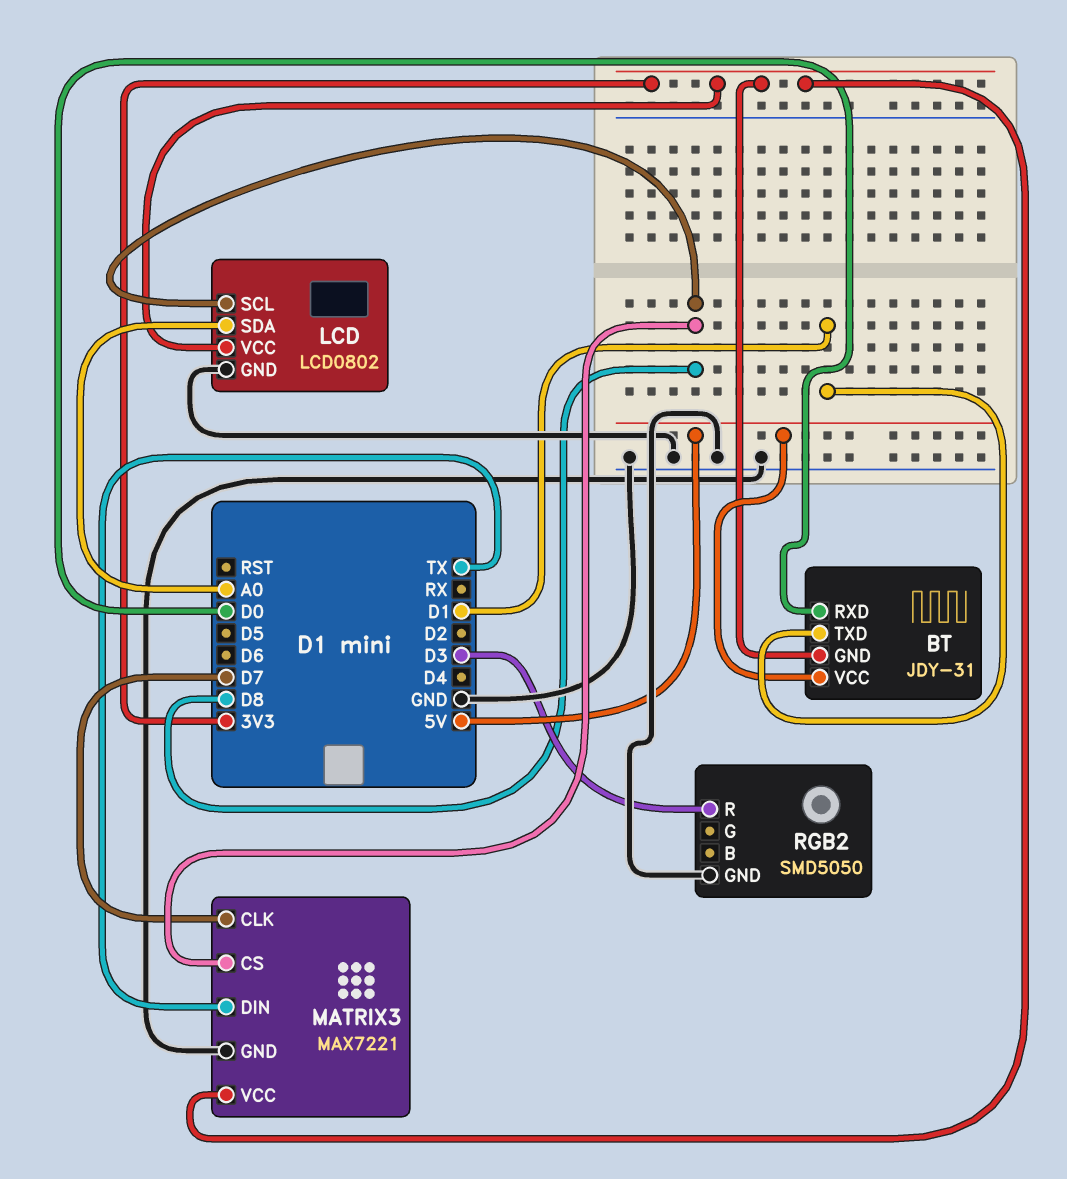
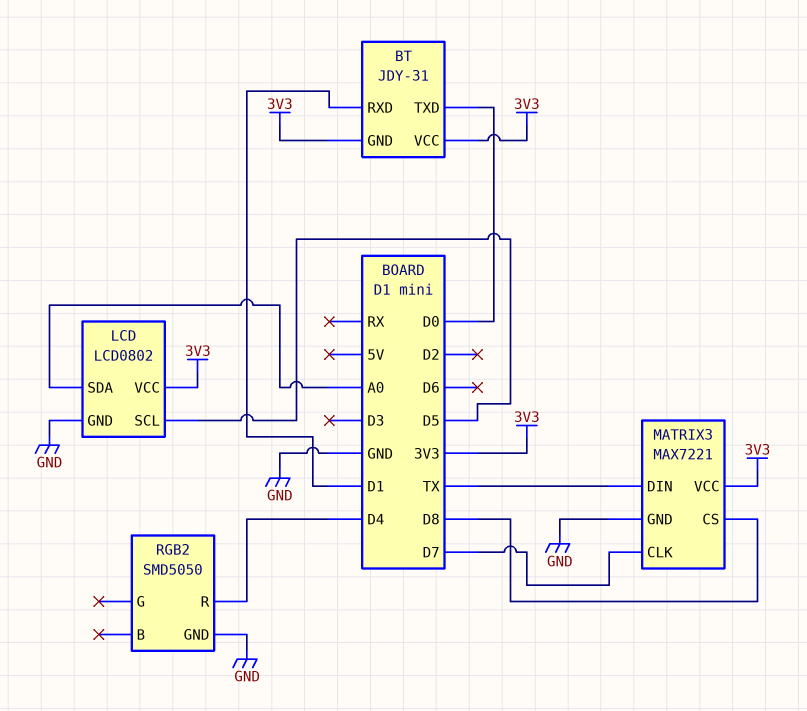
BT pin RXD: D0 -> D1
BT pin TXD: D1 -> D0
BT pin VCC: 5V -> 3V3
LCD pin SCL: D8 -> D5
RGB2 pin R: D3 -> D4

